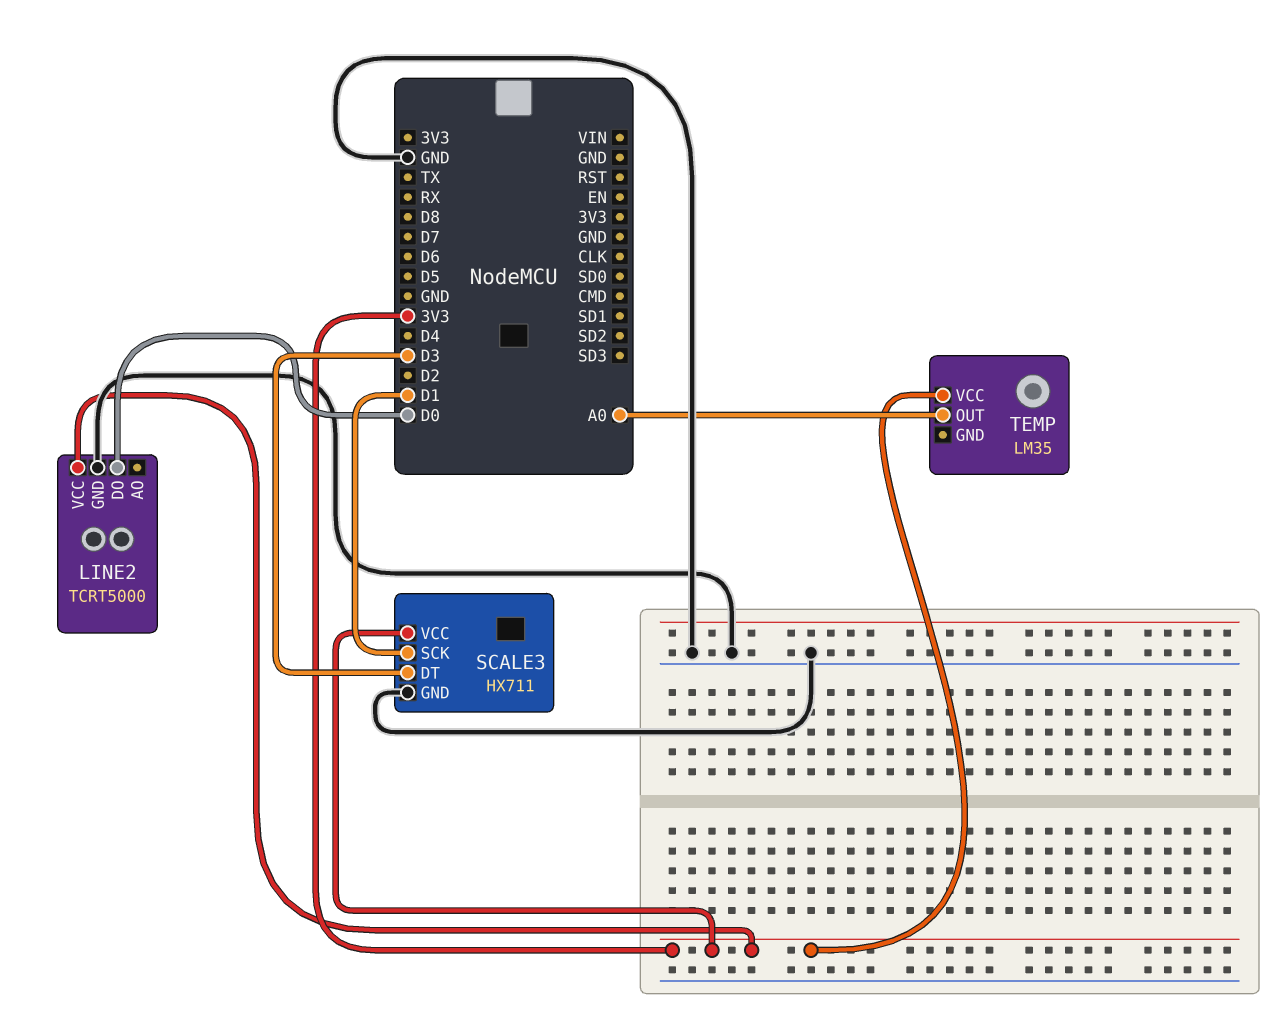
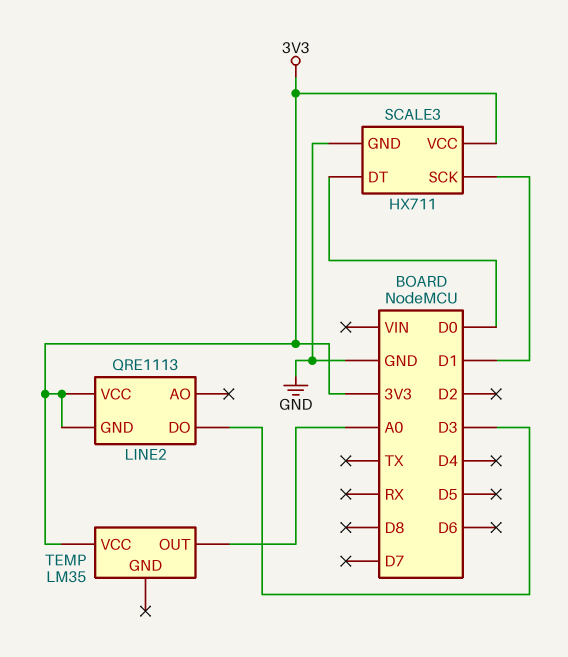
LINE2: TCRT5000 -> QRE1113
LINE2 pin DO: D0 -> D3
LINE2 pin GND: GND -> 3V3
SCALE3 pin DT: D3 -> D0

